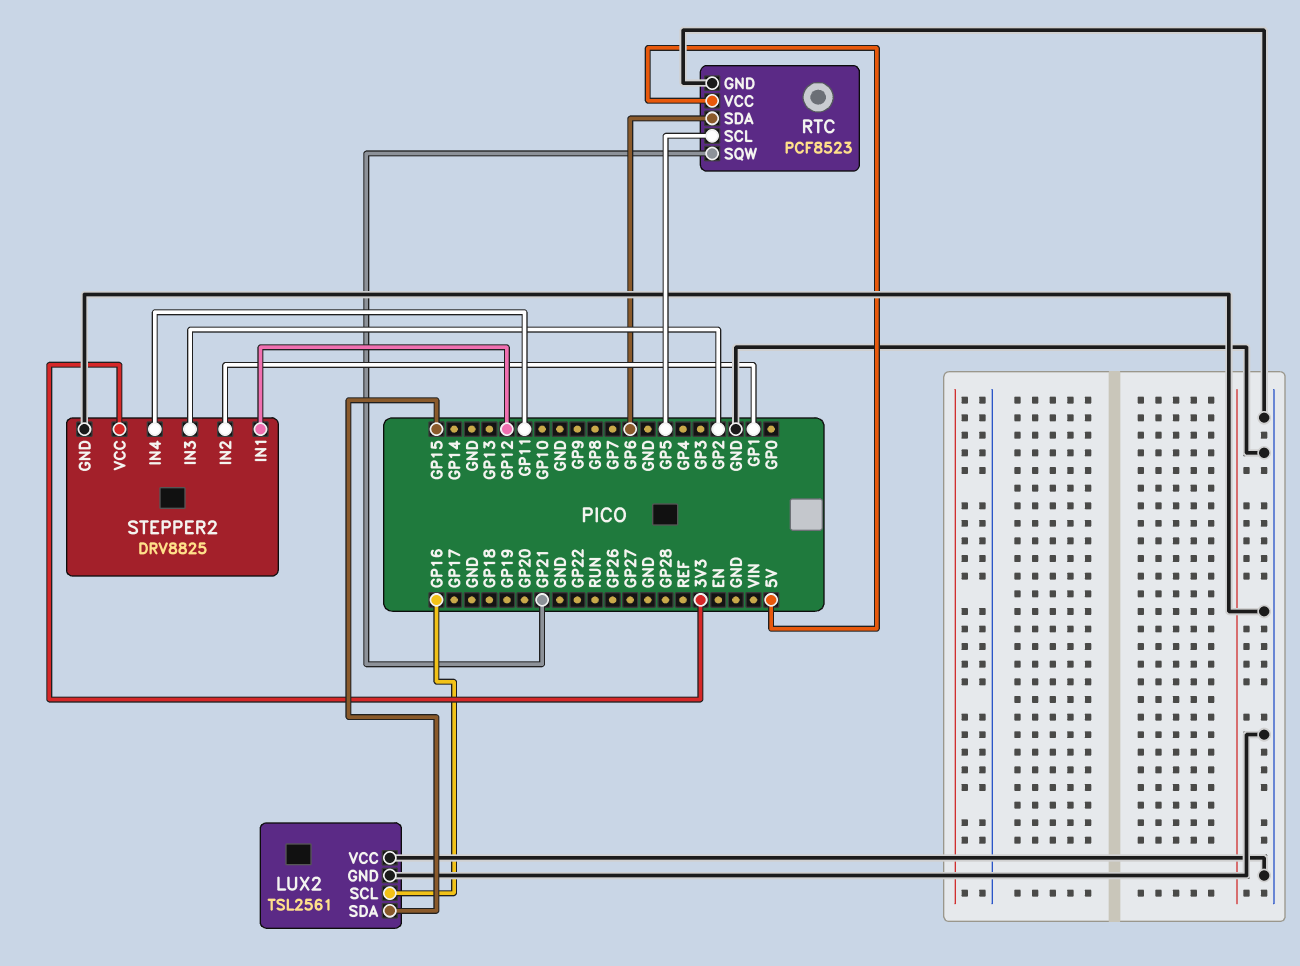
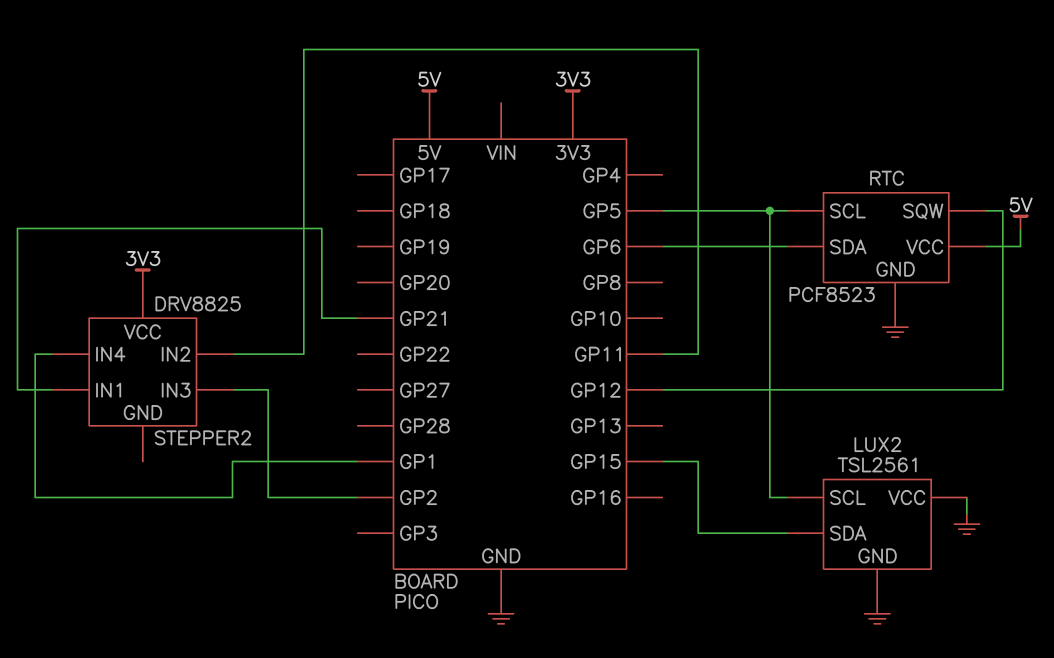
LUX2 pin SCL: GP16 -> GP5
RTC pin SQW: GP21 -> GP12
STEPPER2 pin GND: GND -> none
STEPPER2 pin IN1: GP12 -> GP21
STEPPER2 pin IN2: GP1 -> GP11
STEPPER2 pin IN4: GP11 -> GP1

